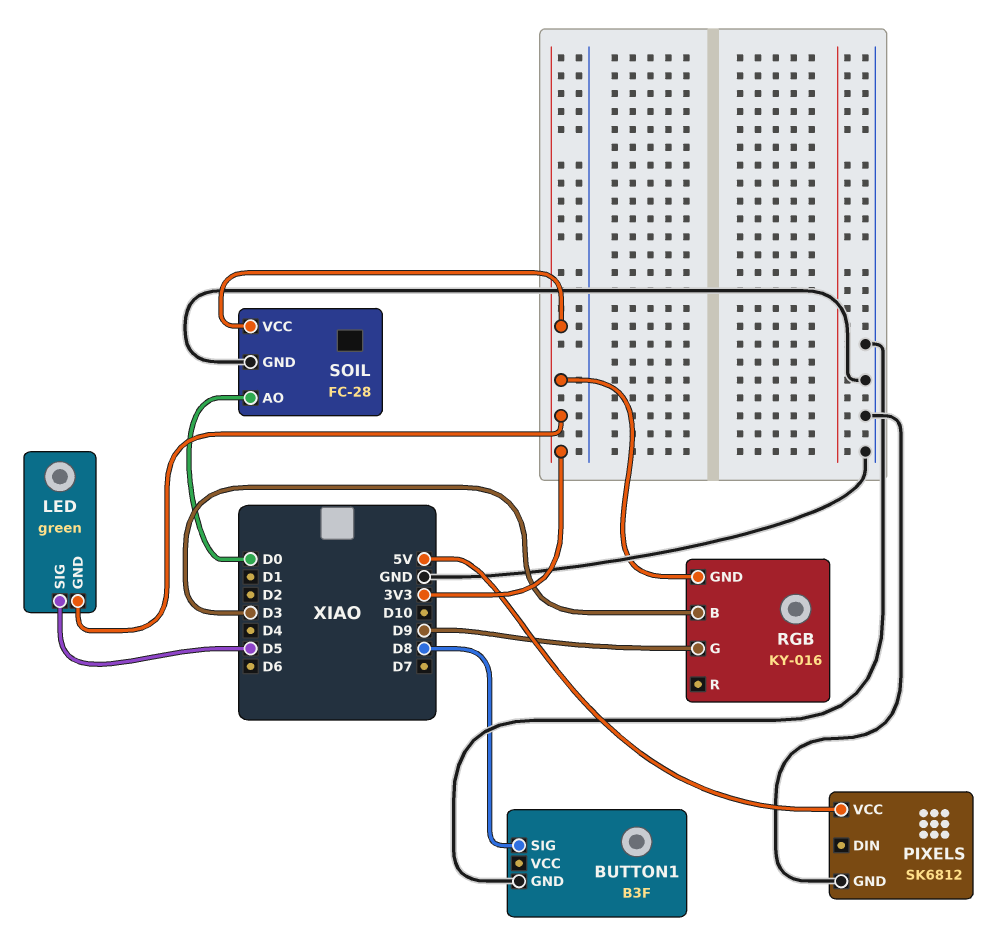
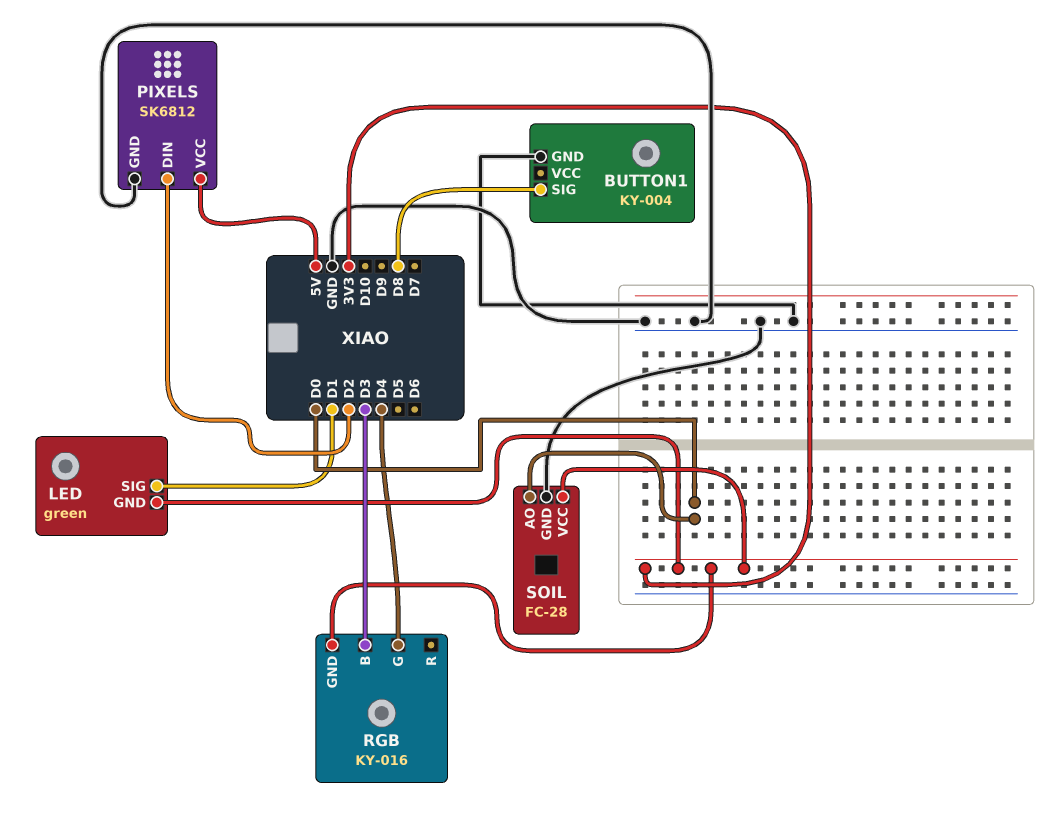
BUTTON1: B3F -> KY-004
LED pin SIG: D5 -> D1
PIXELS pin DIN: none -> D2
RGB pin G: D9 -> D4

